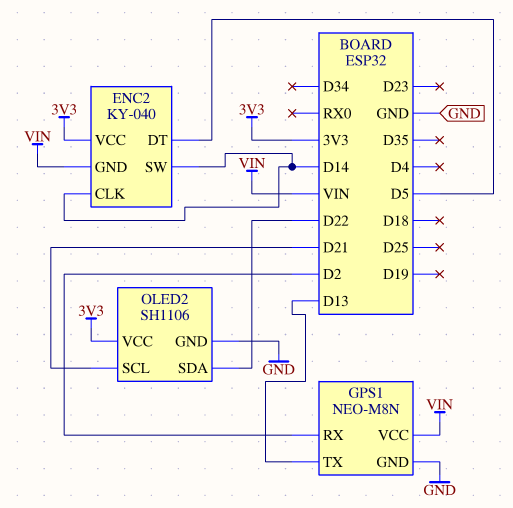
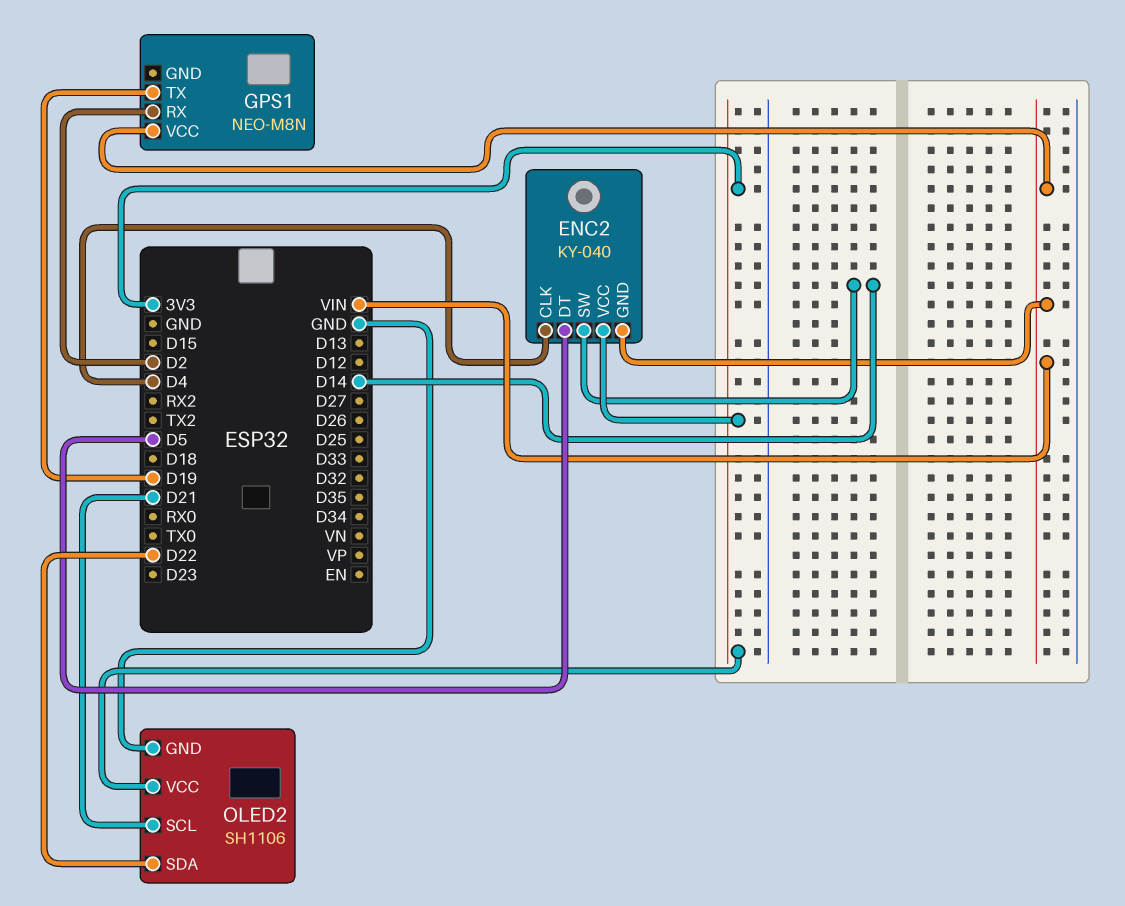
ENC2 pin CLK: D14 -> D4
GPS1 pin GND: GND -> none
GPS1 pin TX: D13 -> D19

